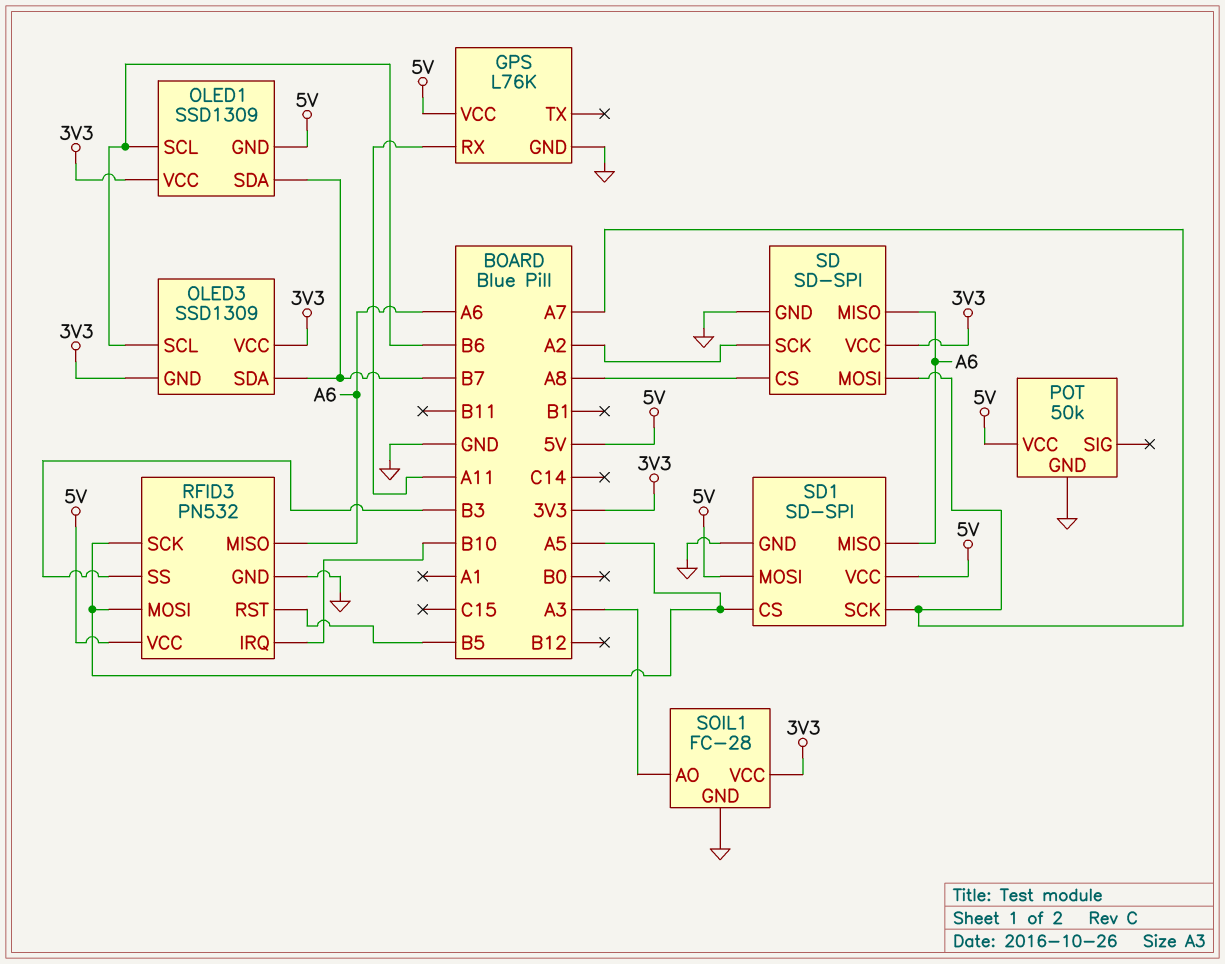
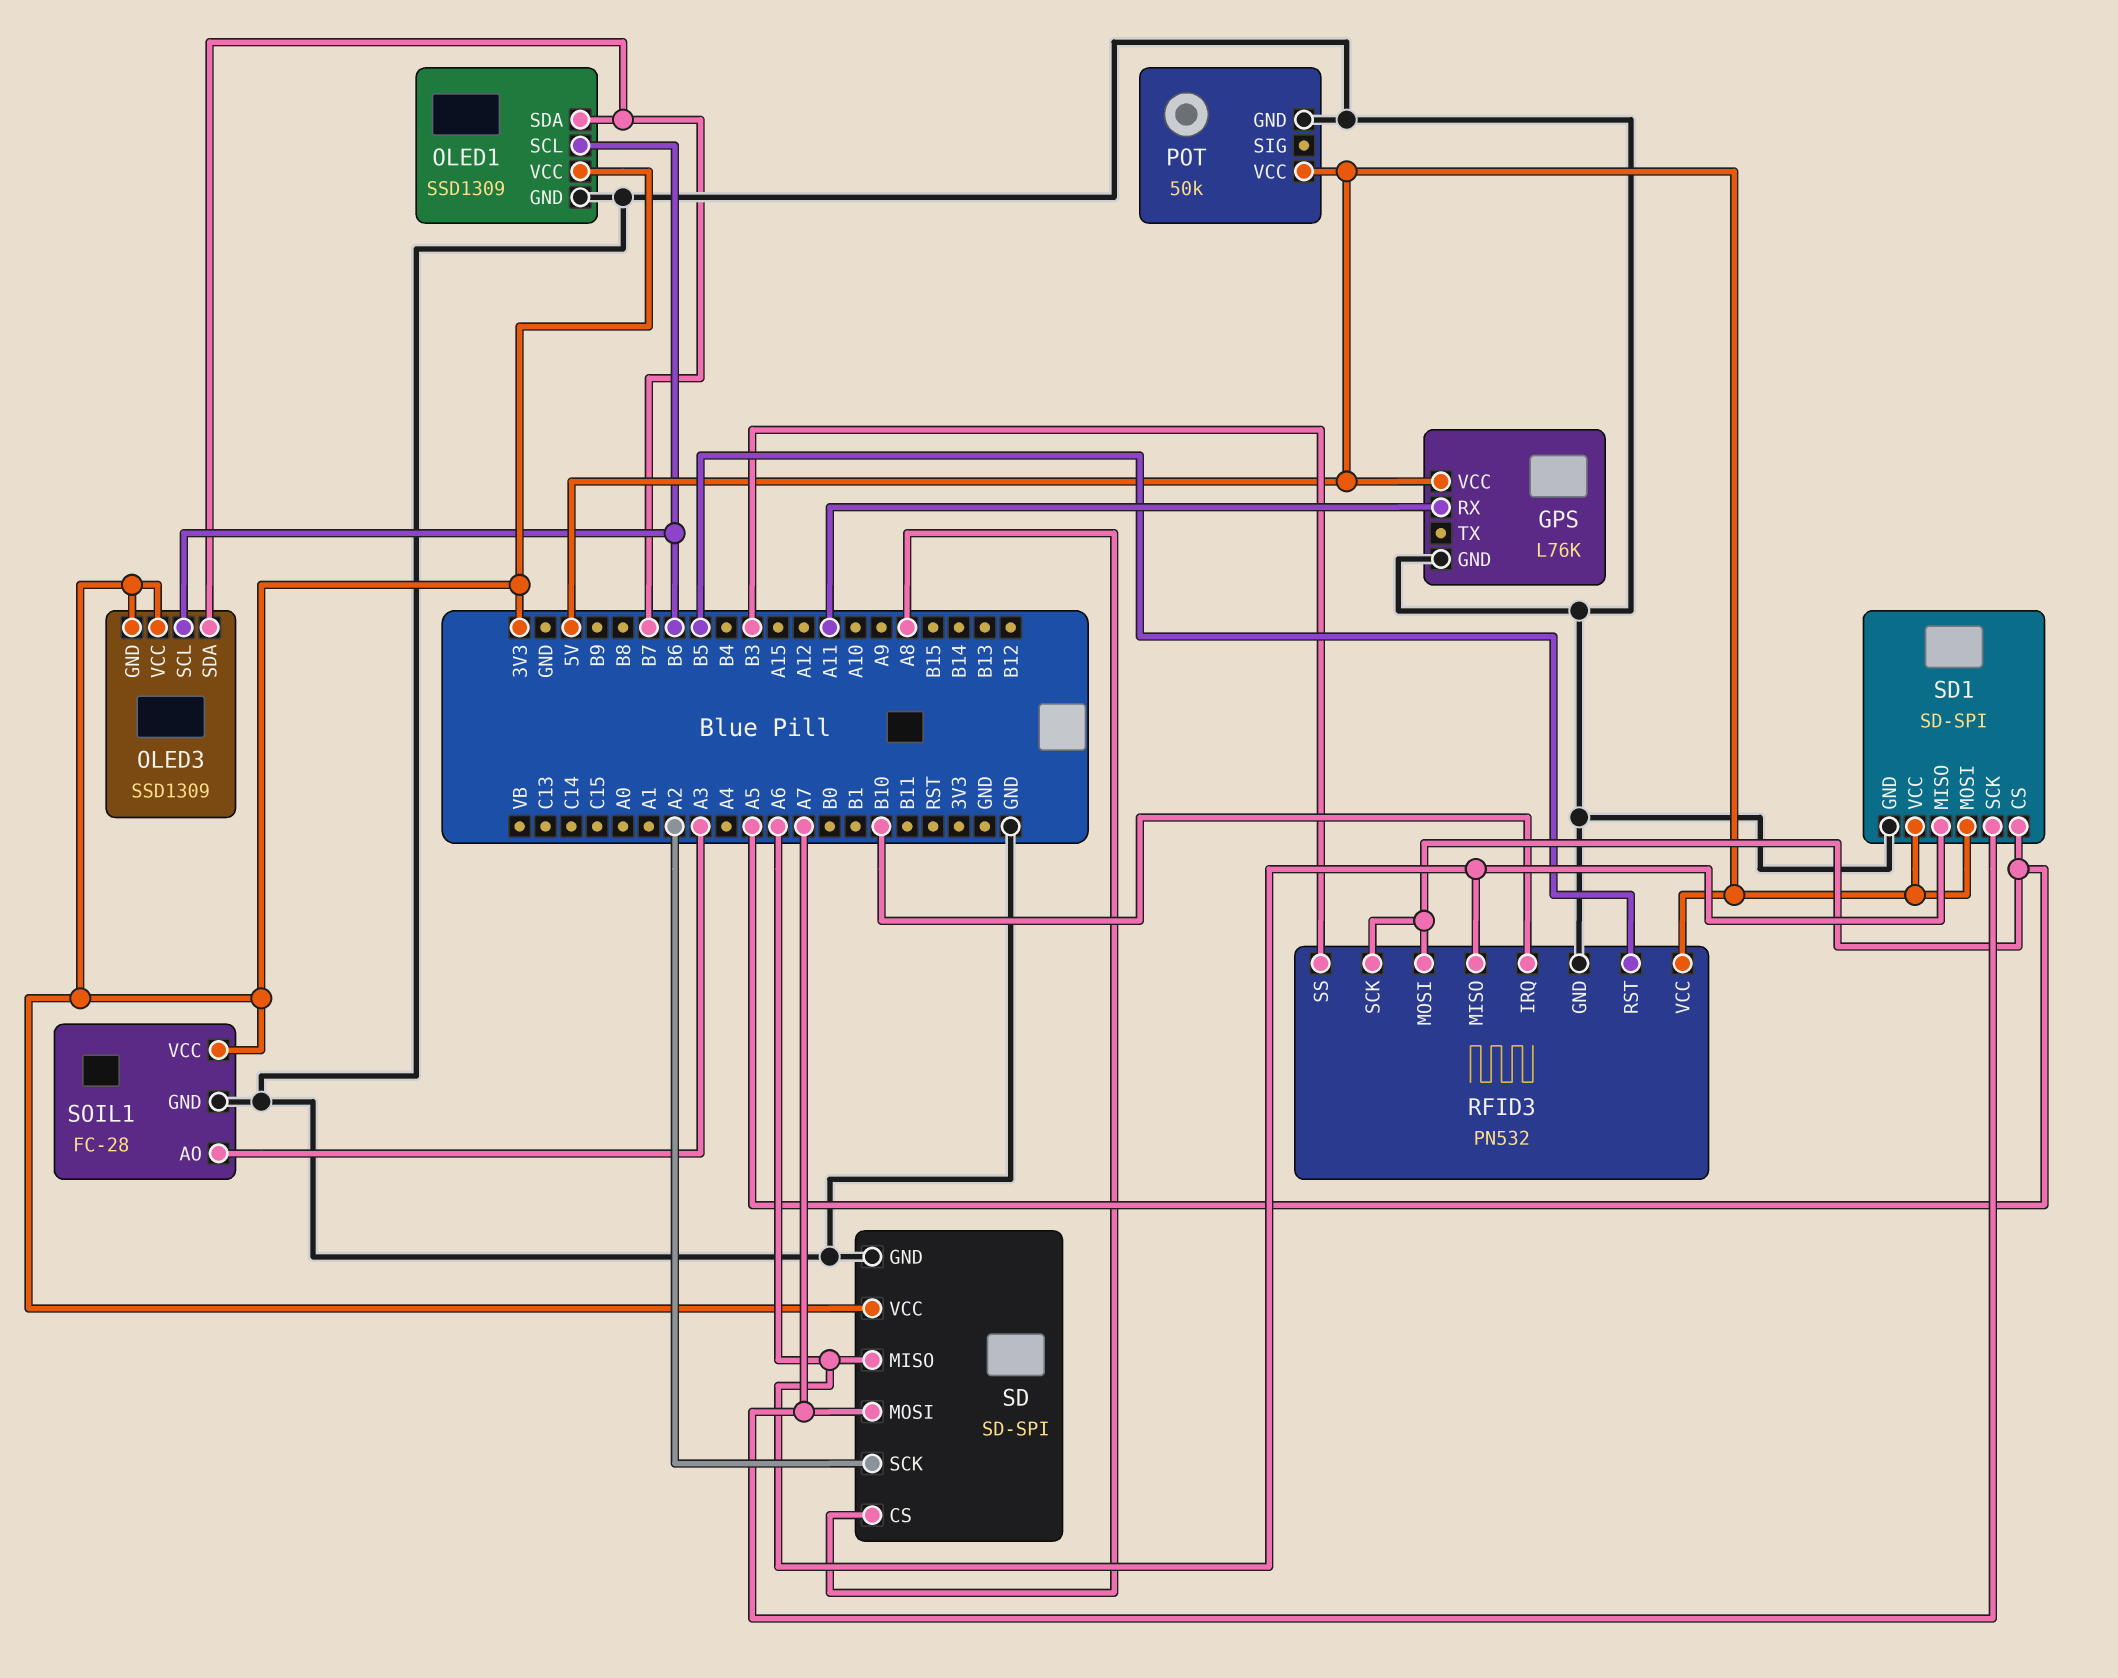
OLED1 pin GND: 5V -> GND

